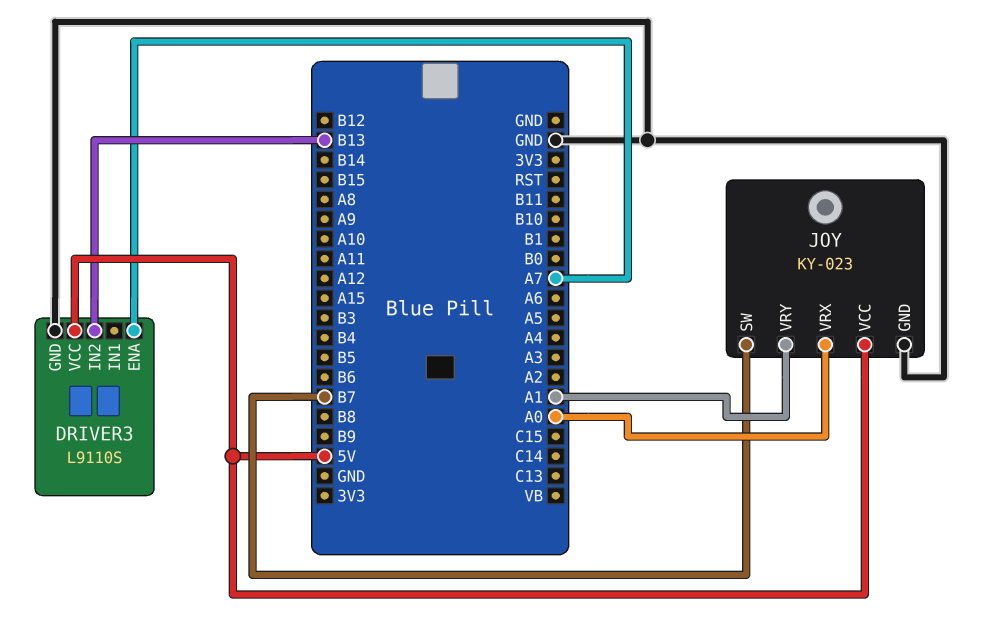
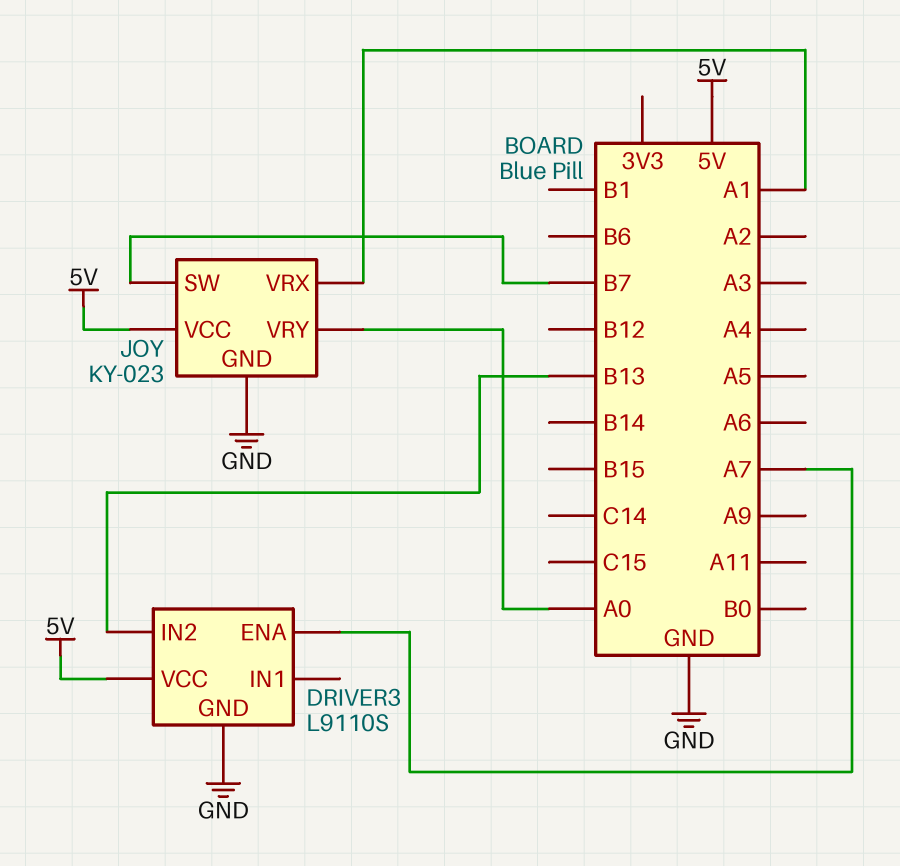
JOY pin VRX: A0 -> A1
JOY pin VRY: A1 -> A0

